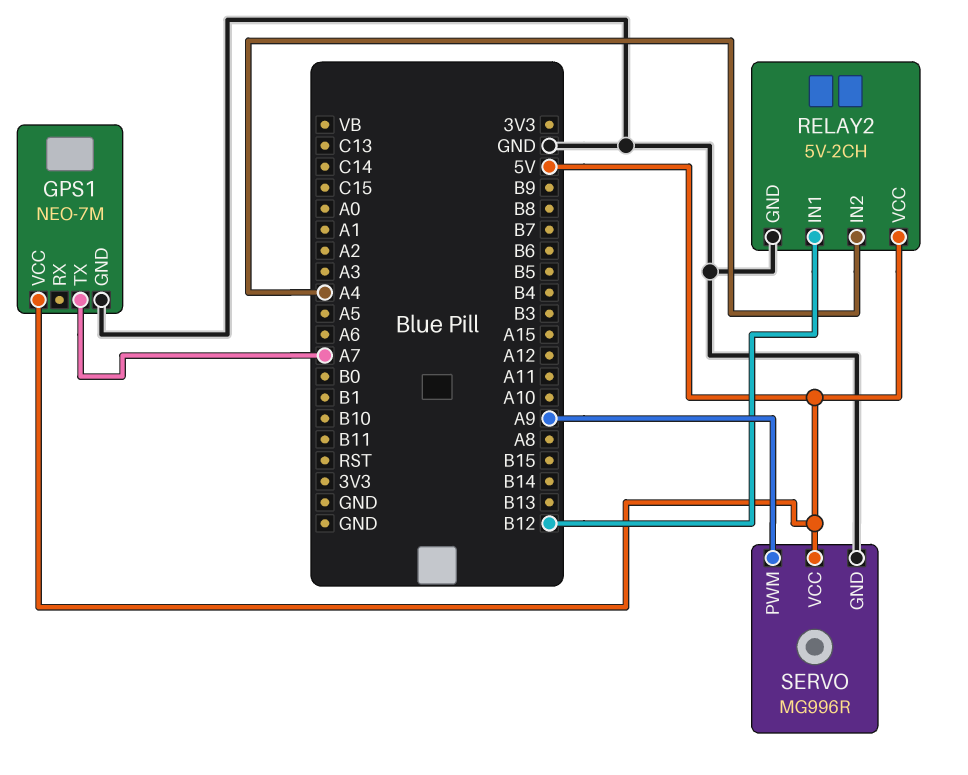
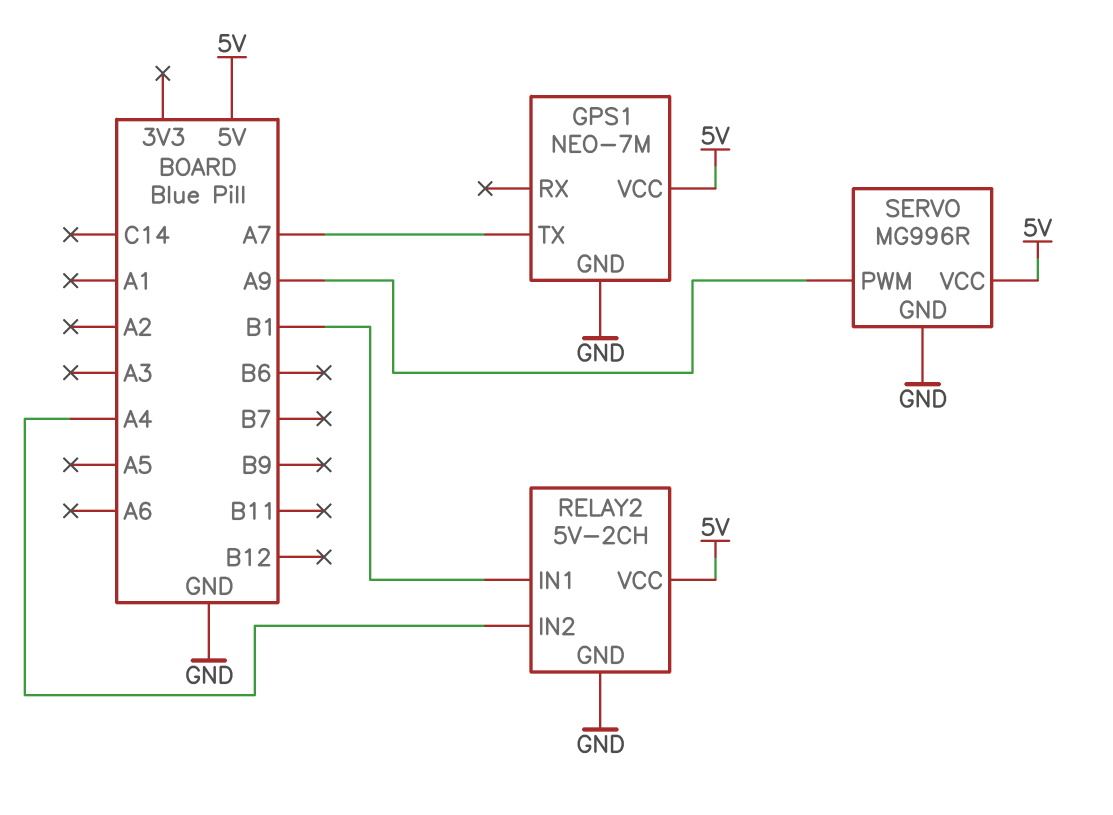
RELAY2 pin IN1: B12 -> B1

